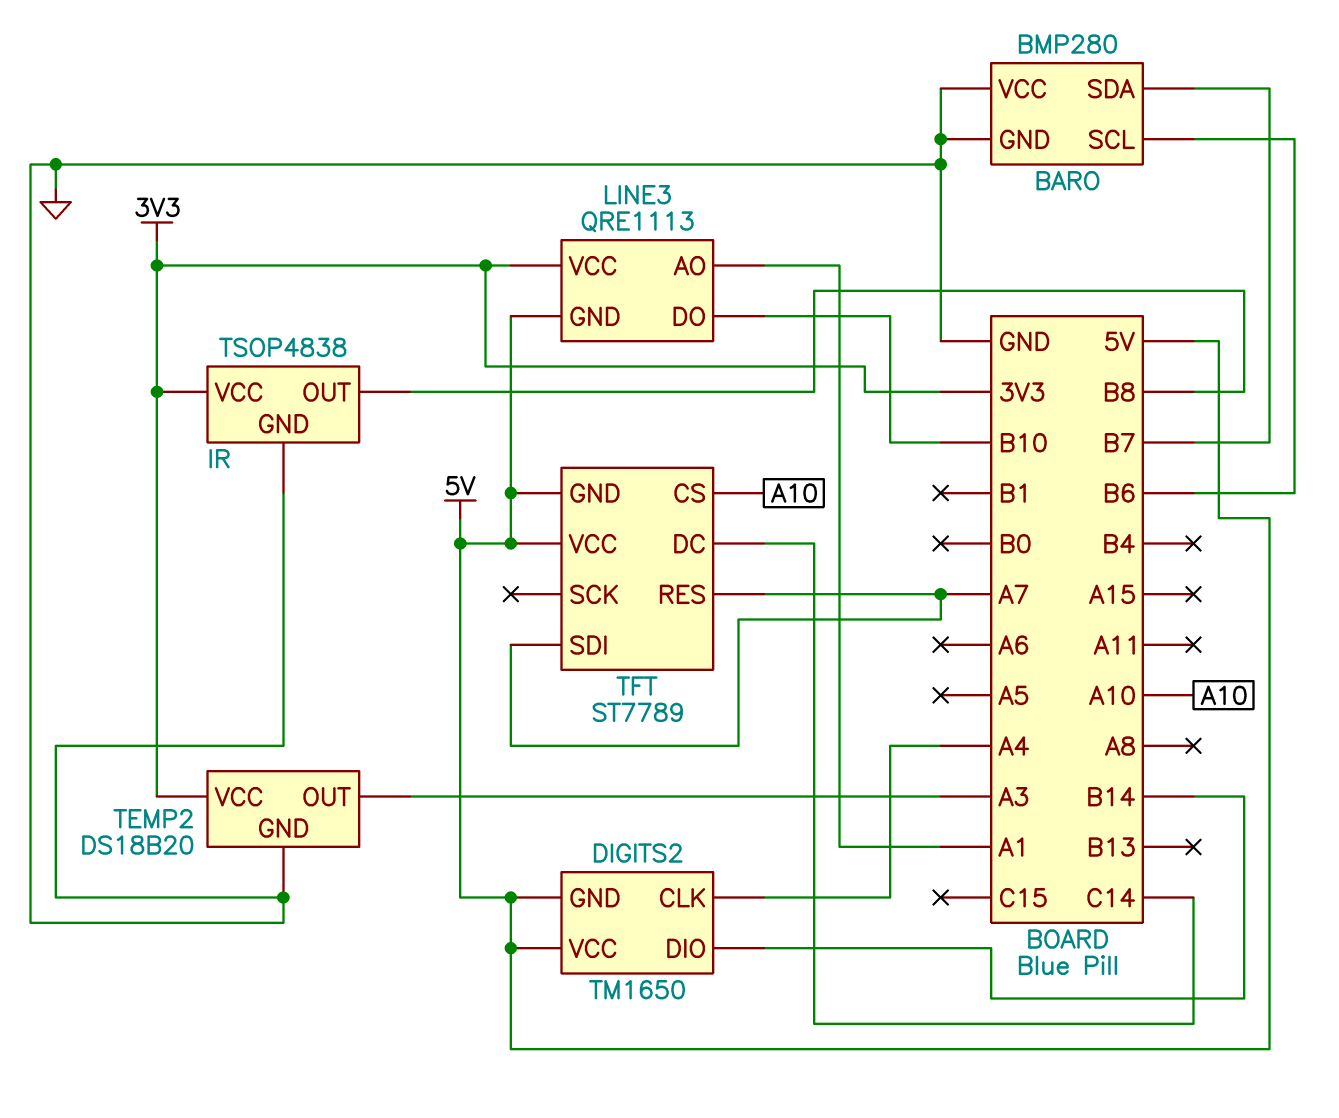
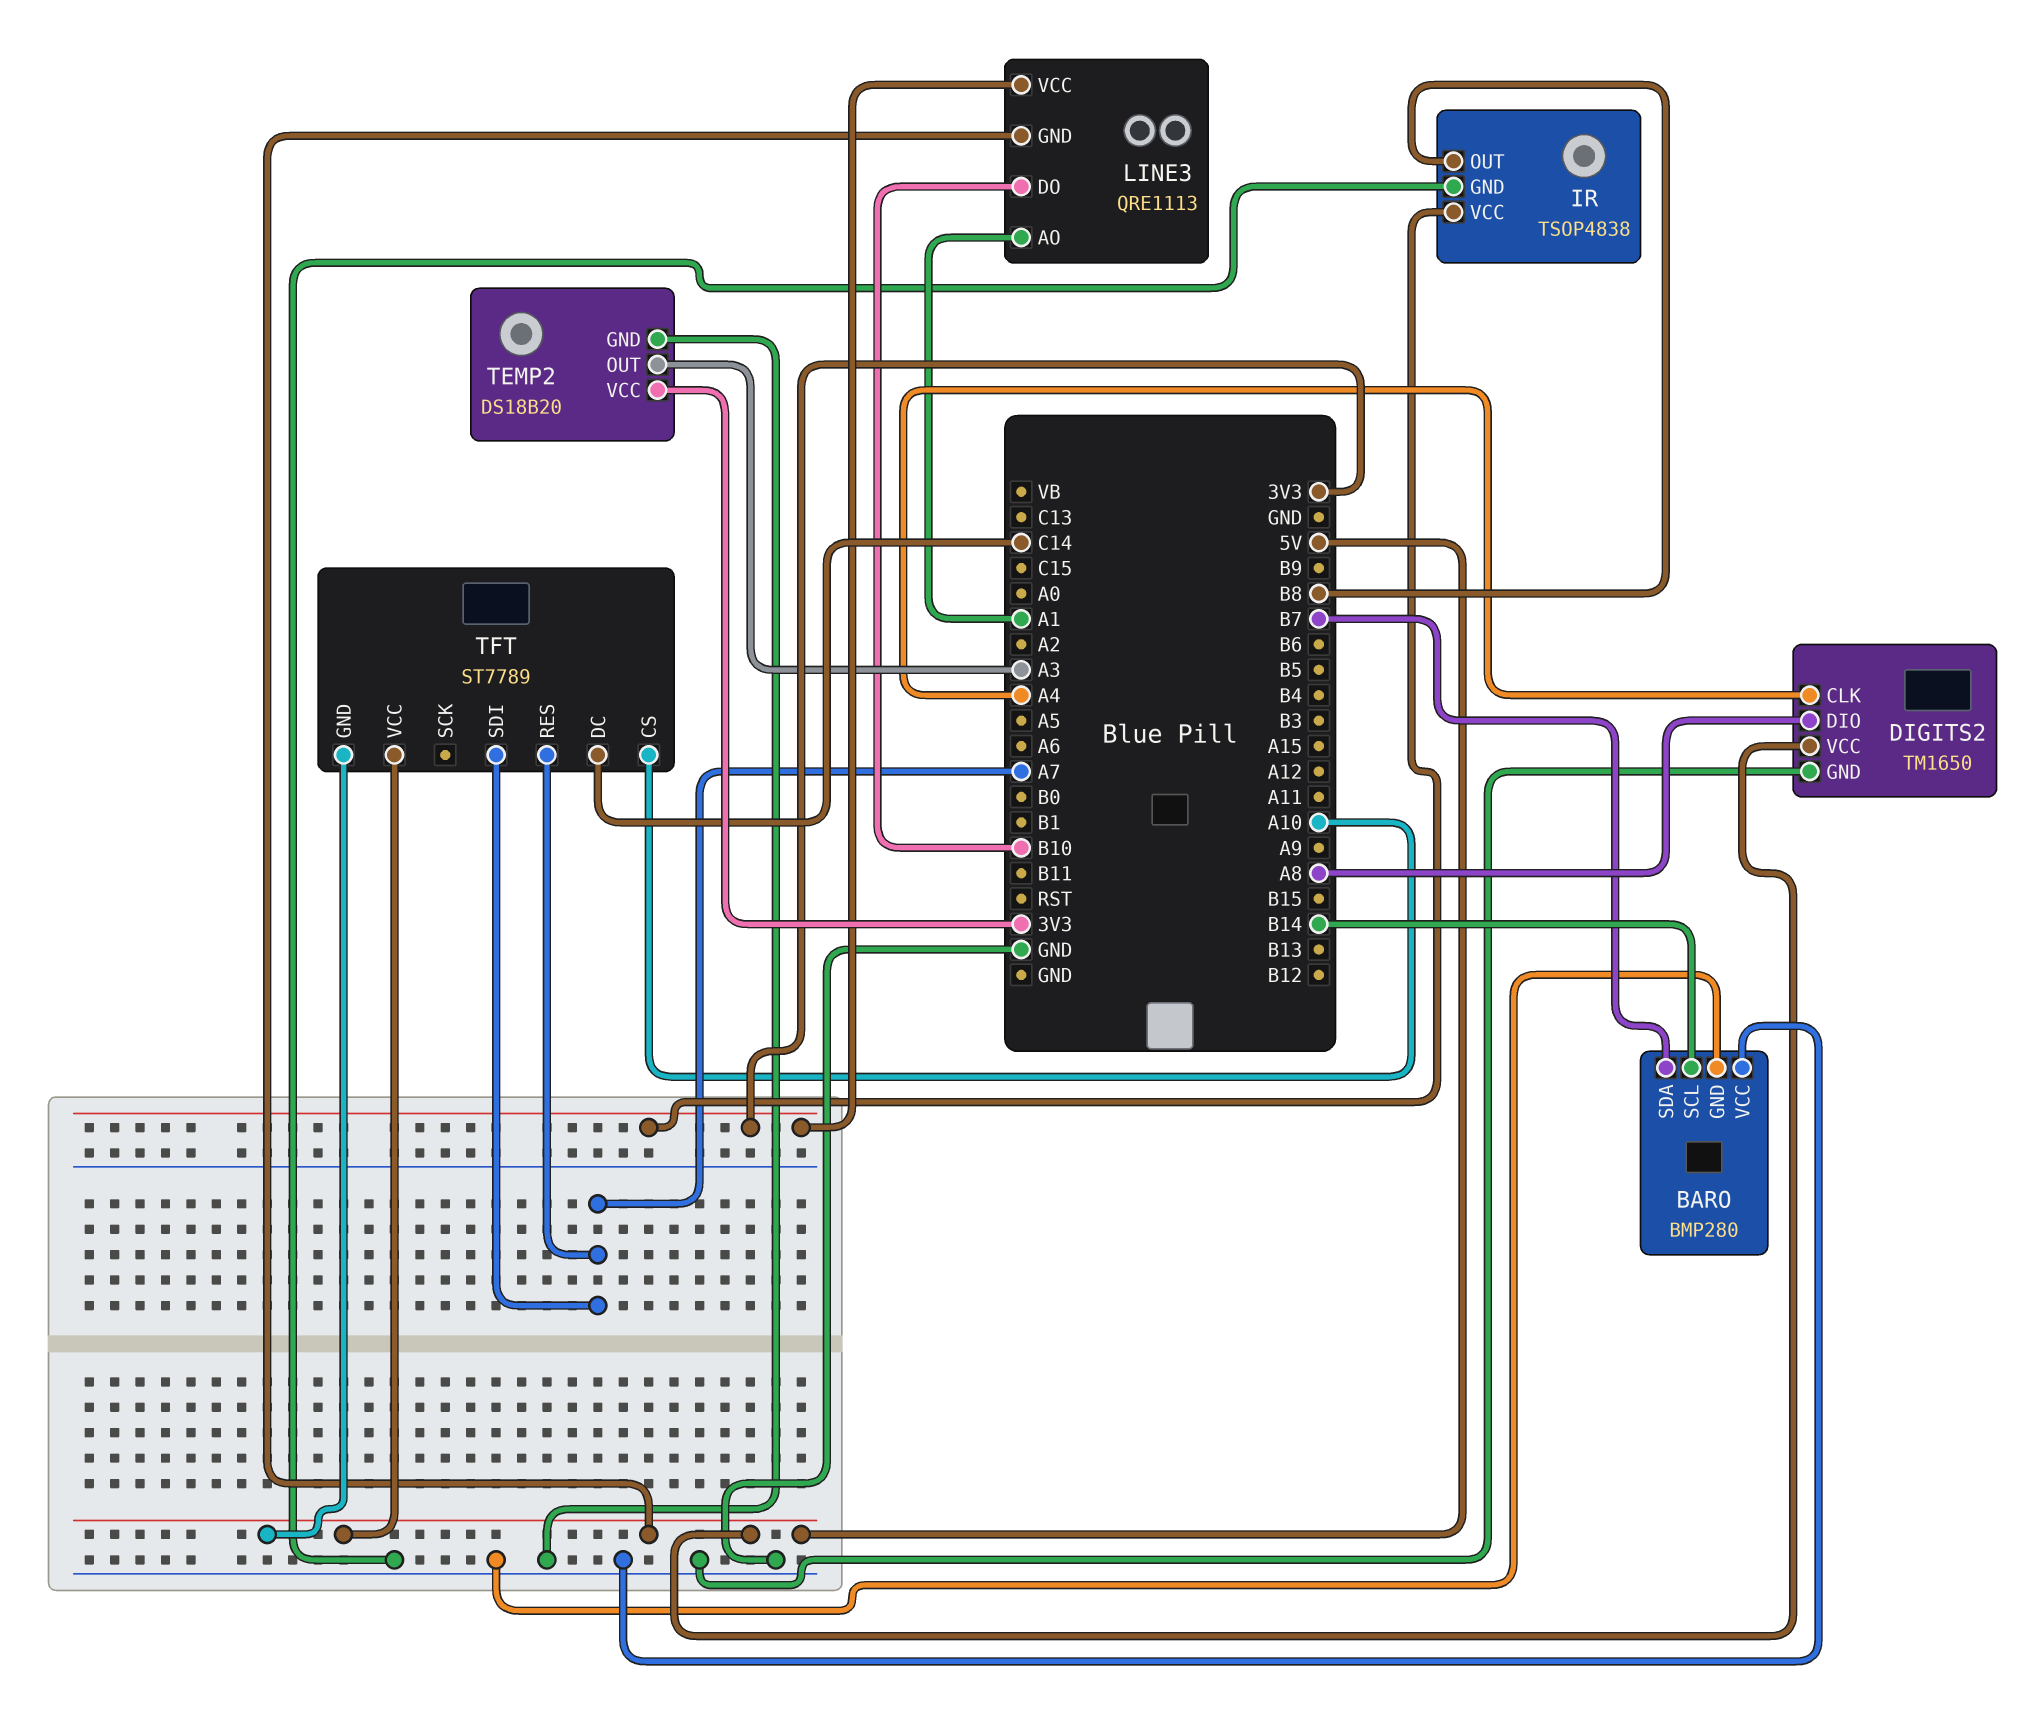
BARO pin SCL: B6 -> B14
DIGITS2 pin DIO: B14 -> A8
DIGITS2 pin GND: 5V -> GND

